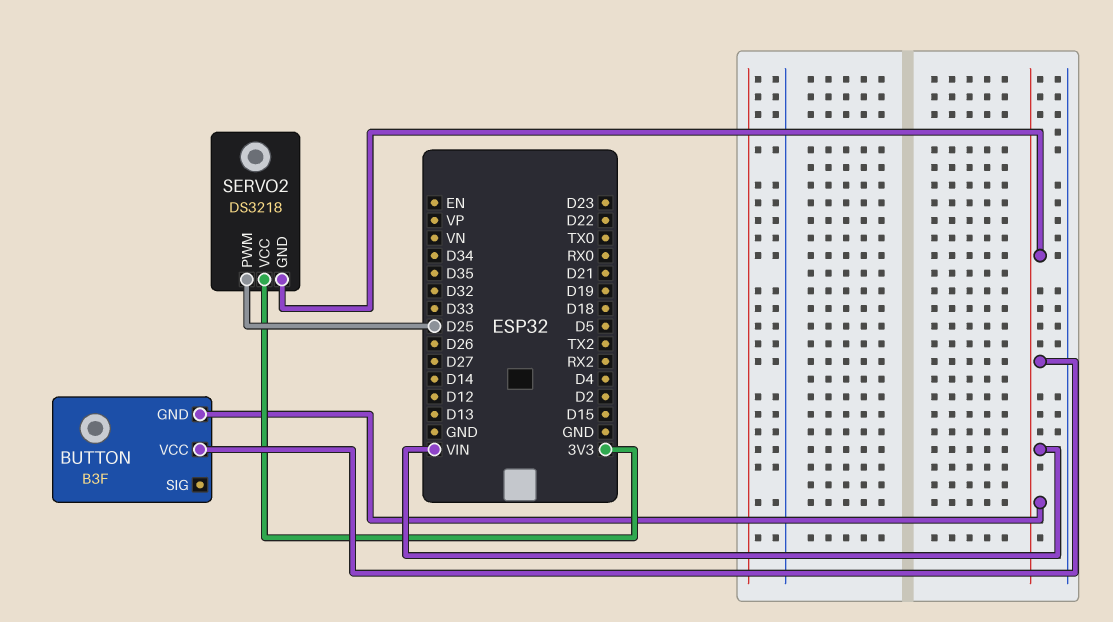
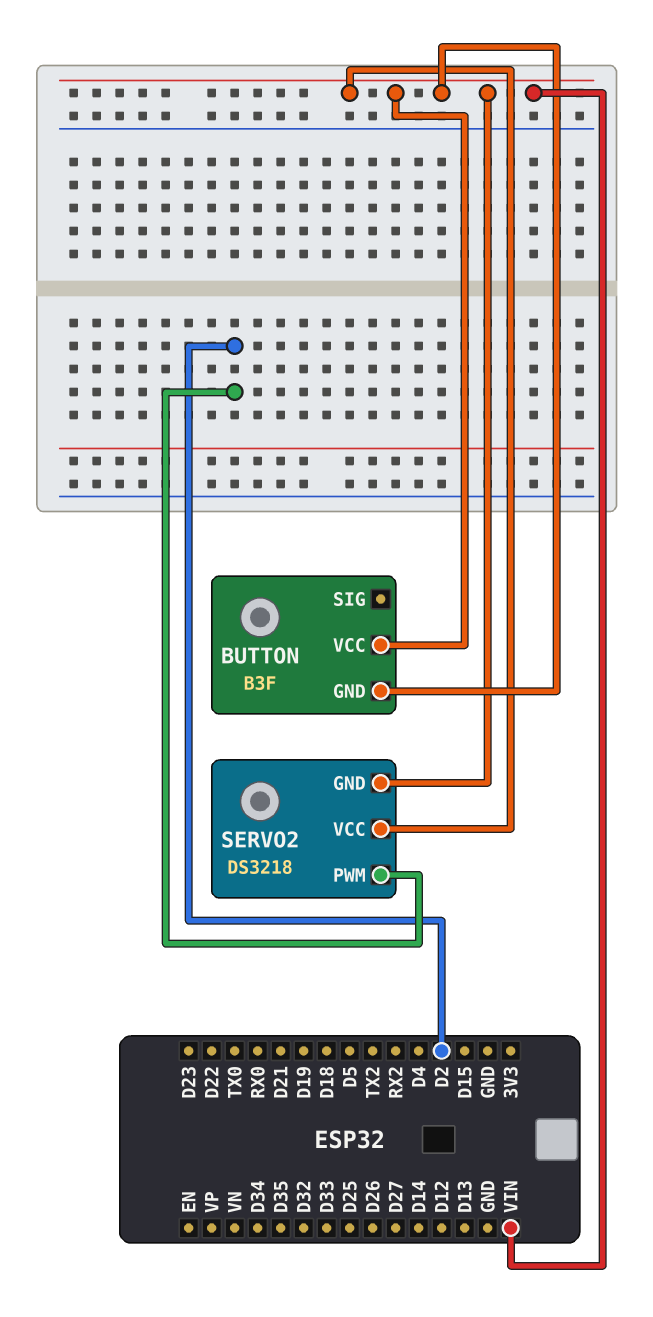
SERVO2 pin PWM: D25 -> D2
SERVO2 pin VCC: 3V3 -> VIN

